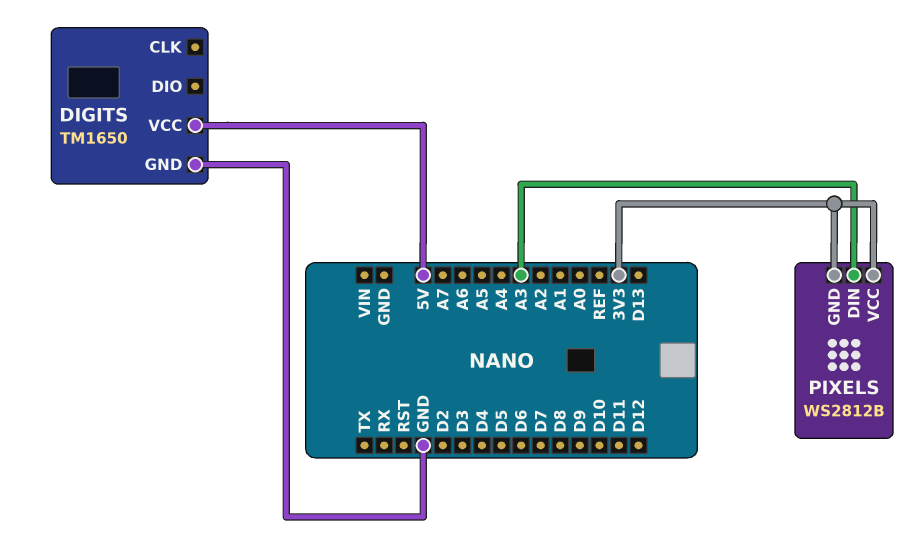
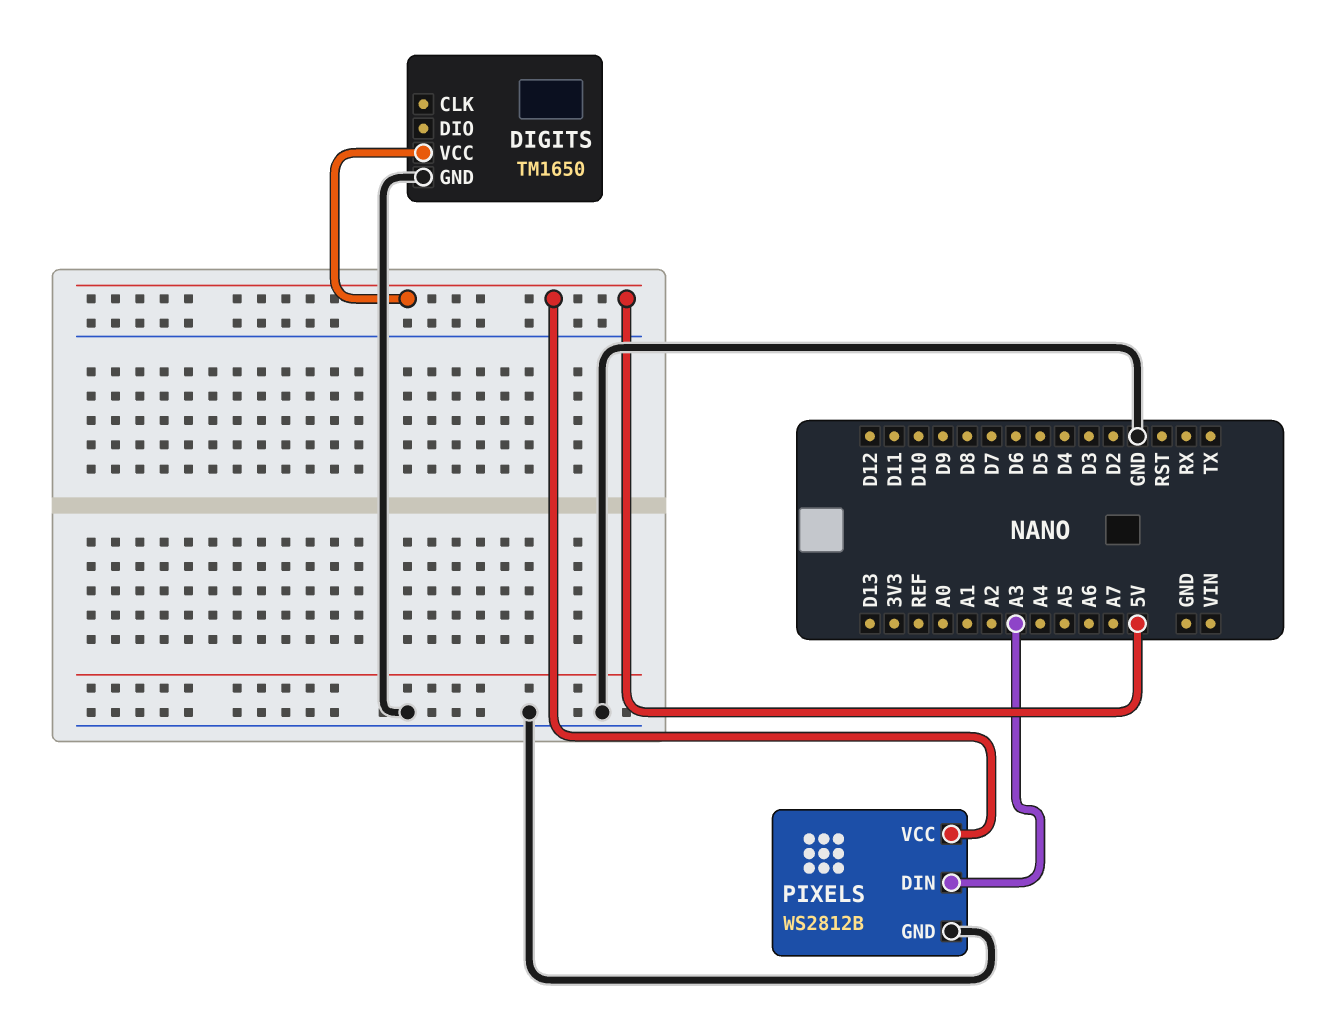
PIXELS pin GND: 3V3 -> GND
PIXELS pin VCC: 3V3 -> 5V

